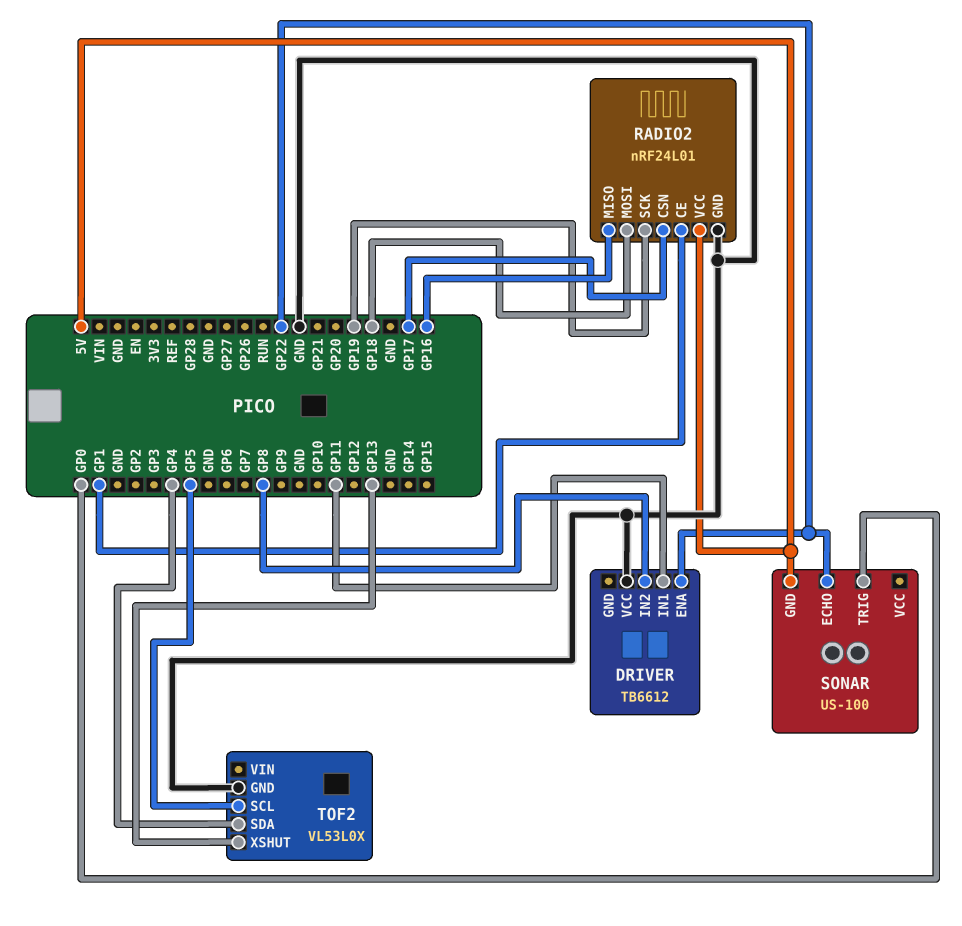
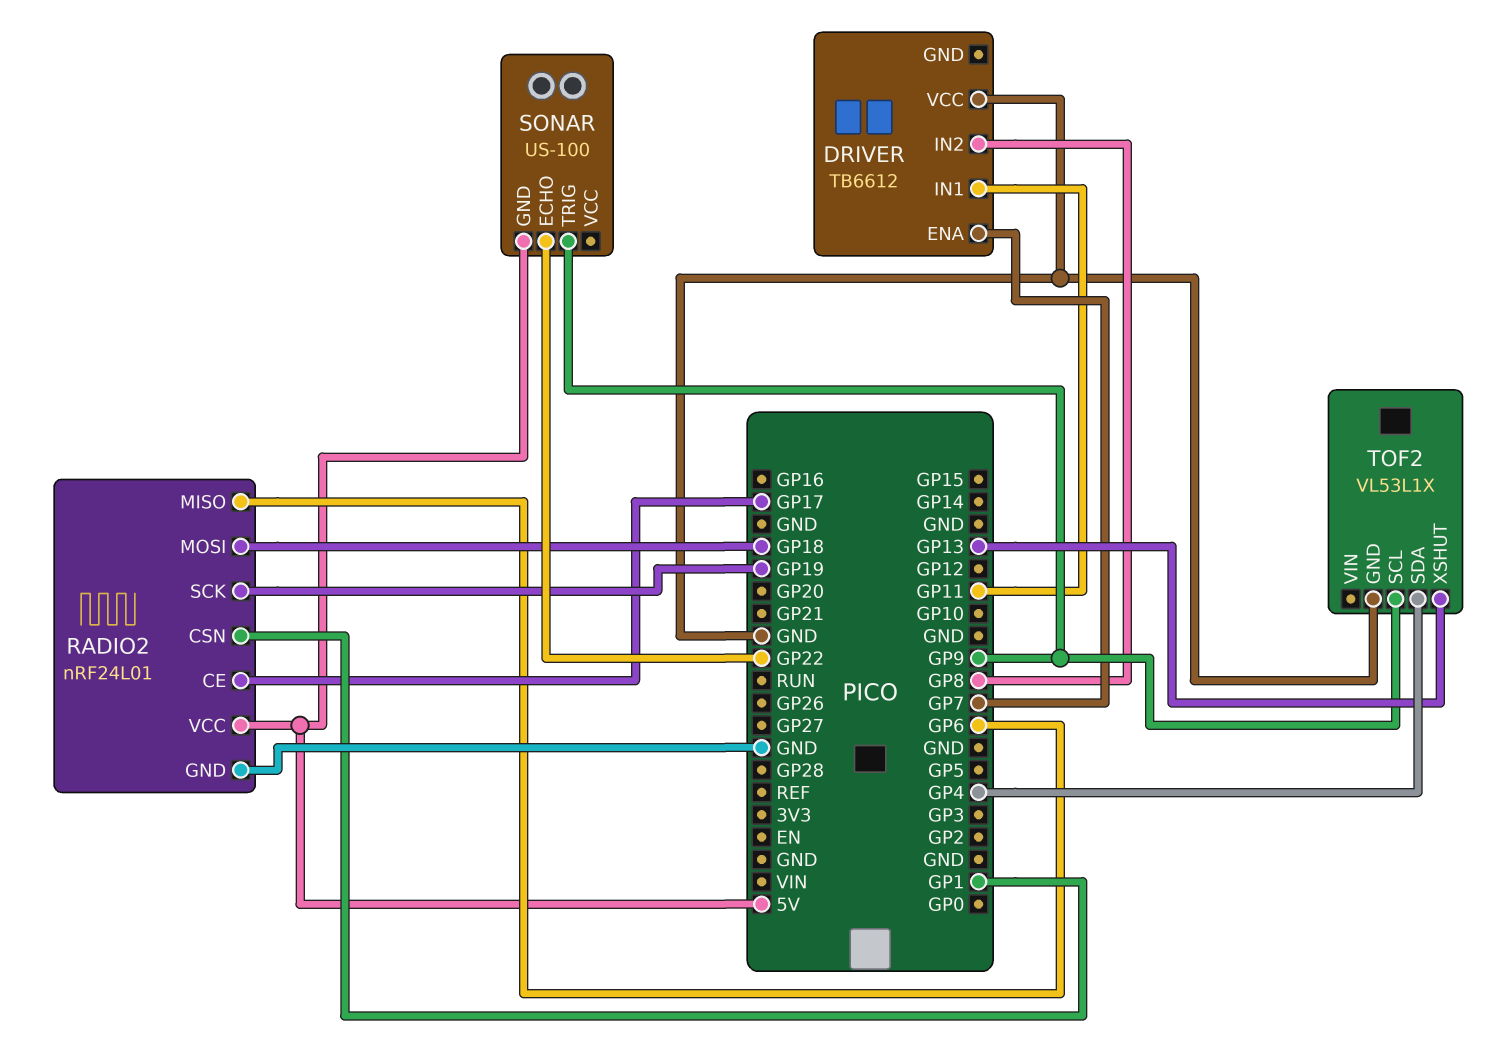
DRIVER pin ENA: GP22 -> GP7
RADIO2 pin CE: GP1 -> GP17
RADIO2 pin CSN: GP17 -> GP1
RADIO2 pin MISO: GP16 -> GP6
SONAR pin TRIG: GP0 -> GP9
TOF2: VL53L0X -> VL53L1X
TOF2 pin SCL: GP5 -> GP9

